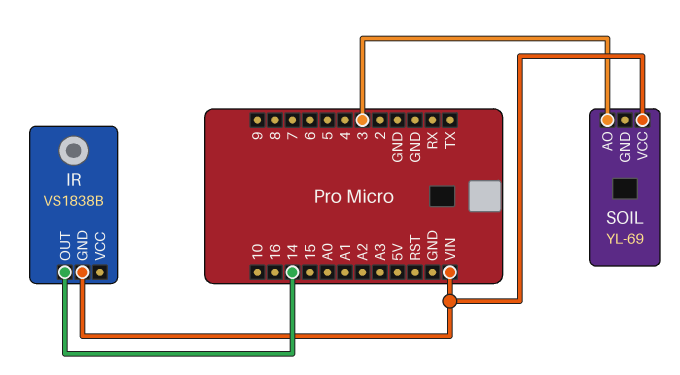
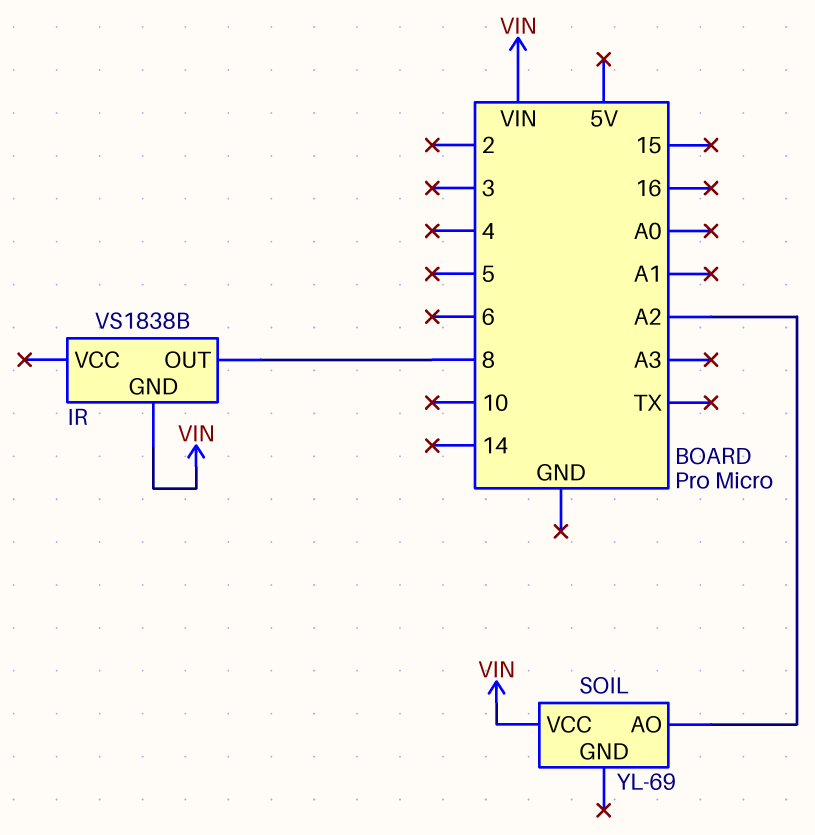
IR pin OUT: 14 -> 8
SOIL pin AO: 3 -> A2

